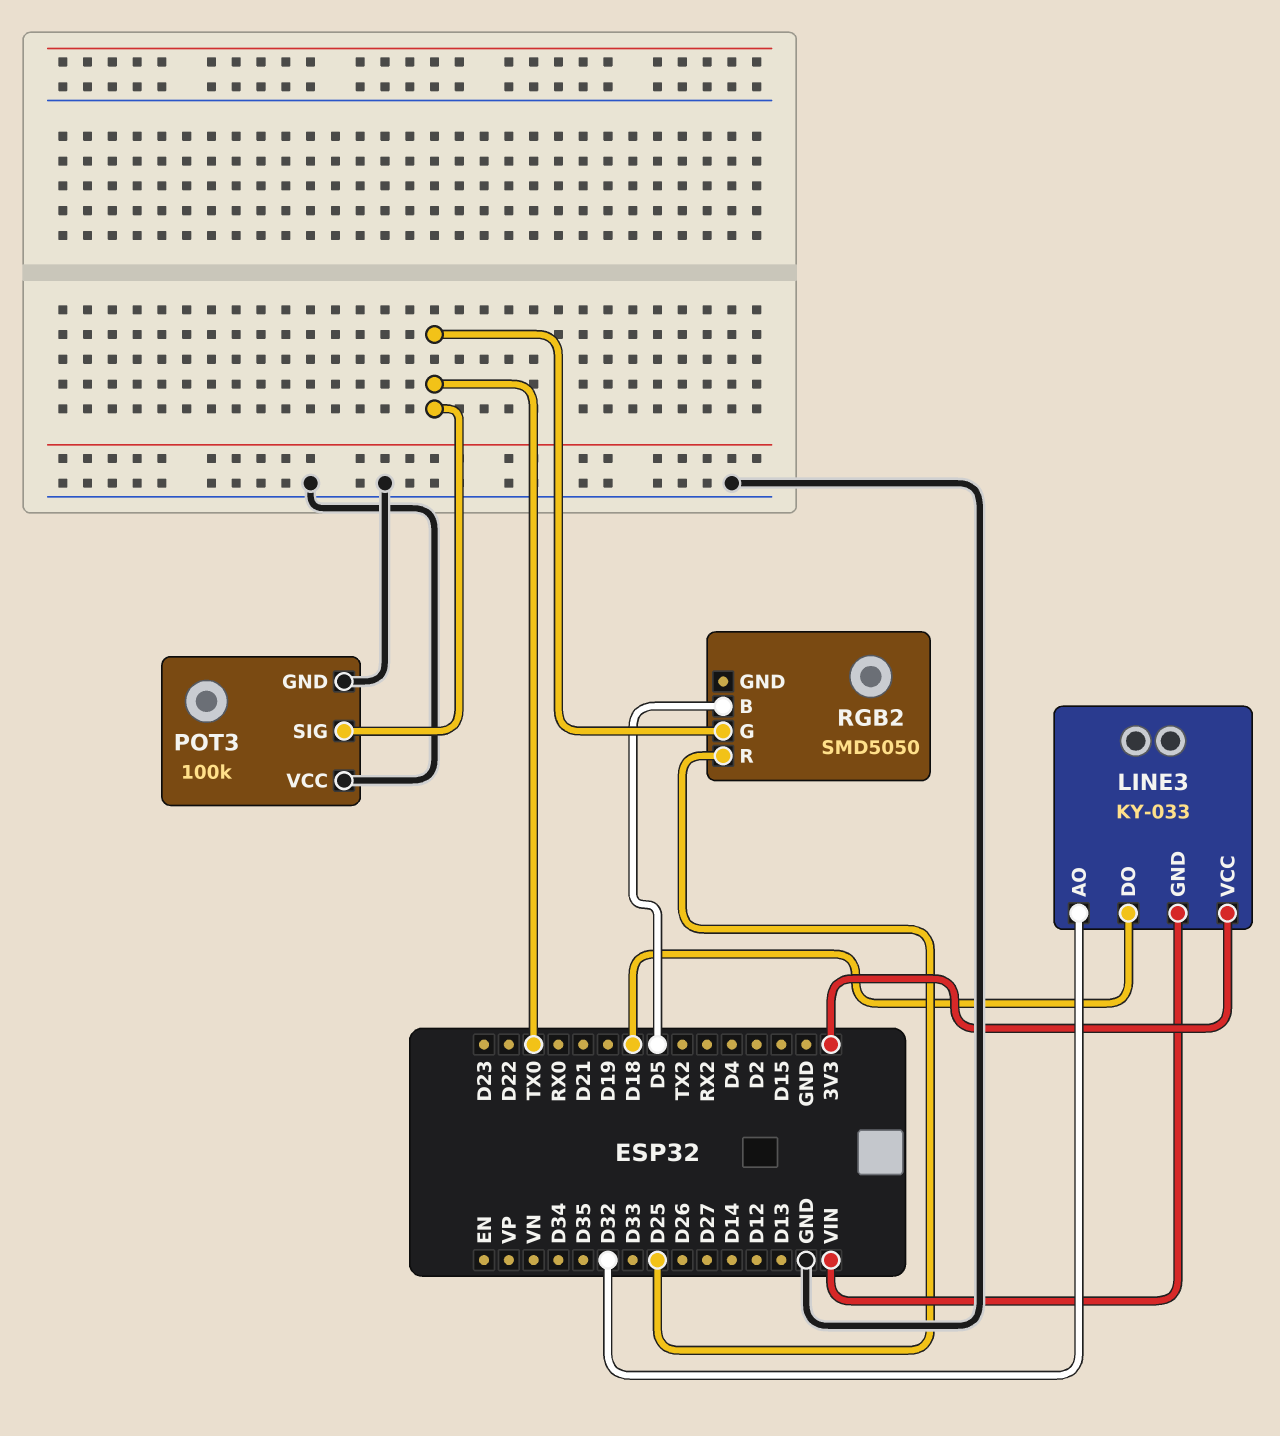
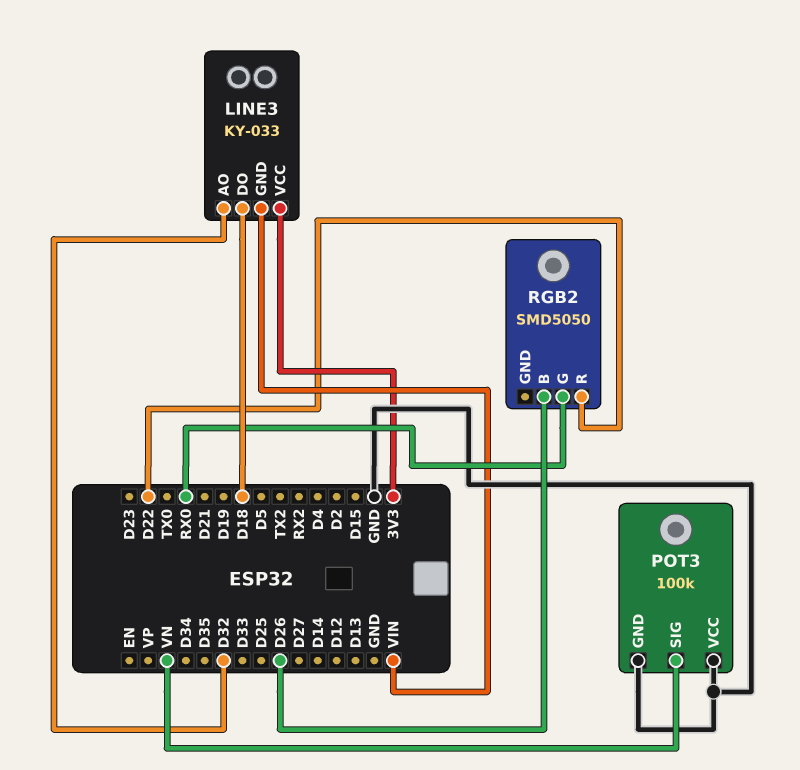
POT3 pin SIG: TX0 -> VN
RGB2 pin B: D5 -> D26
RGB2 pin G: TX0 -> RX0
RGB2 pin R: D25 -> D22

